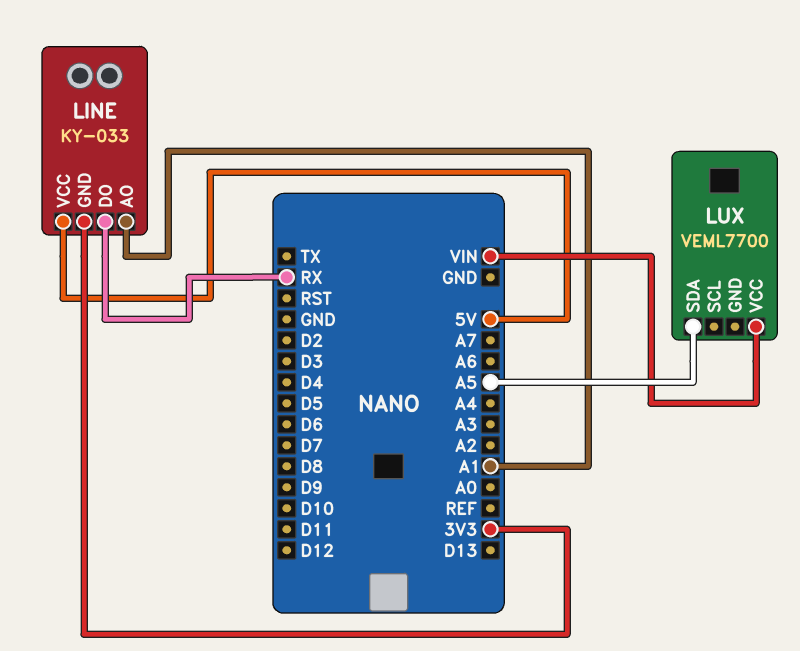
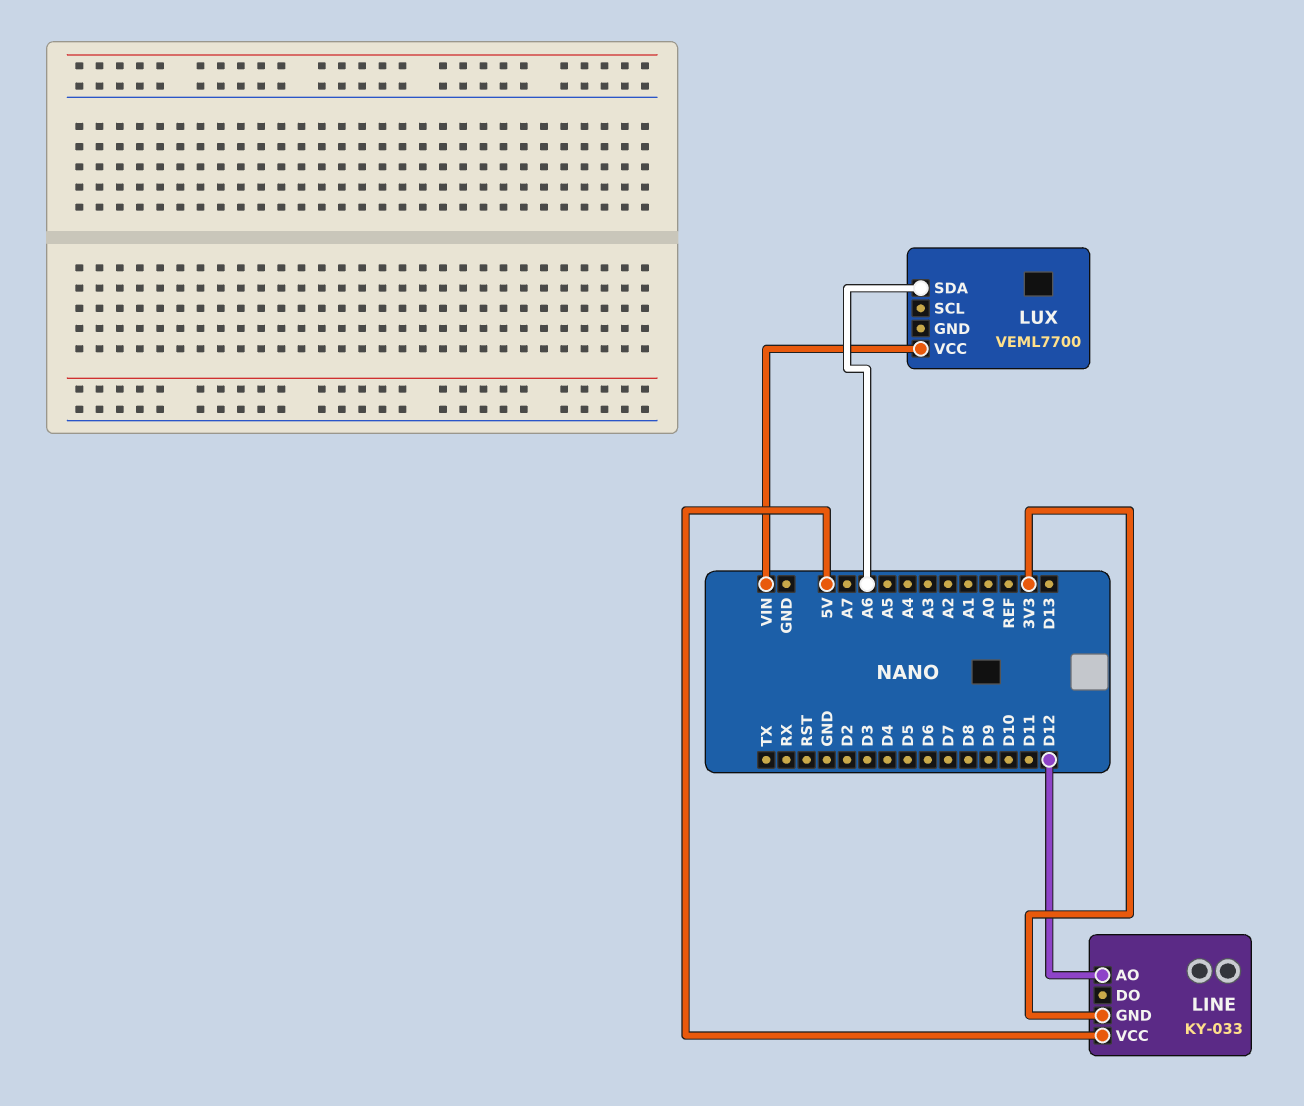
LINE pin AO: A1 -> D12
LINE pin DO: RX -> none
LUX pin SDA: A5 -> A6

